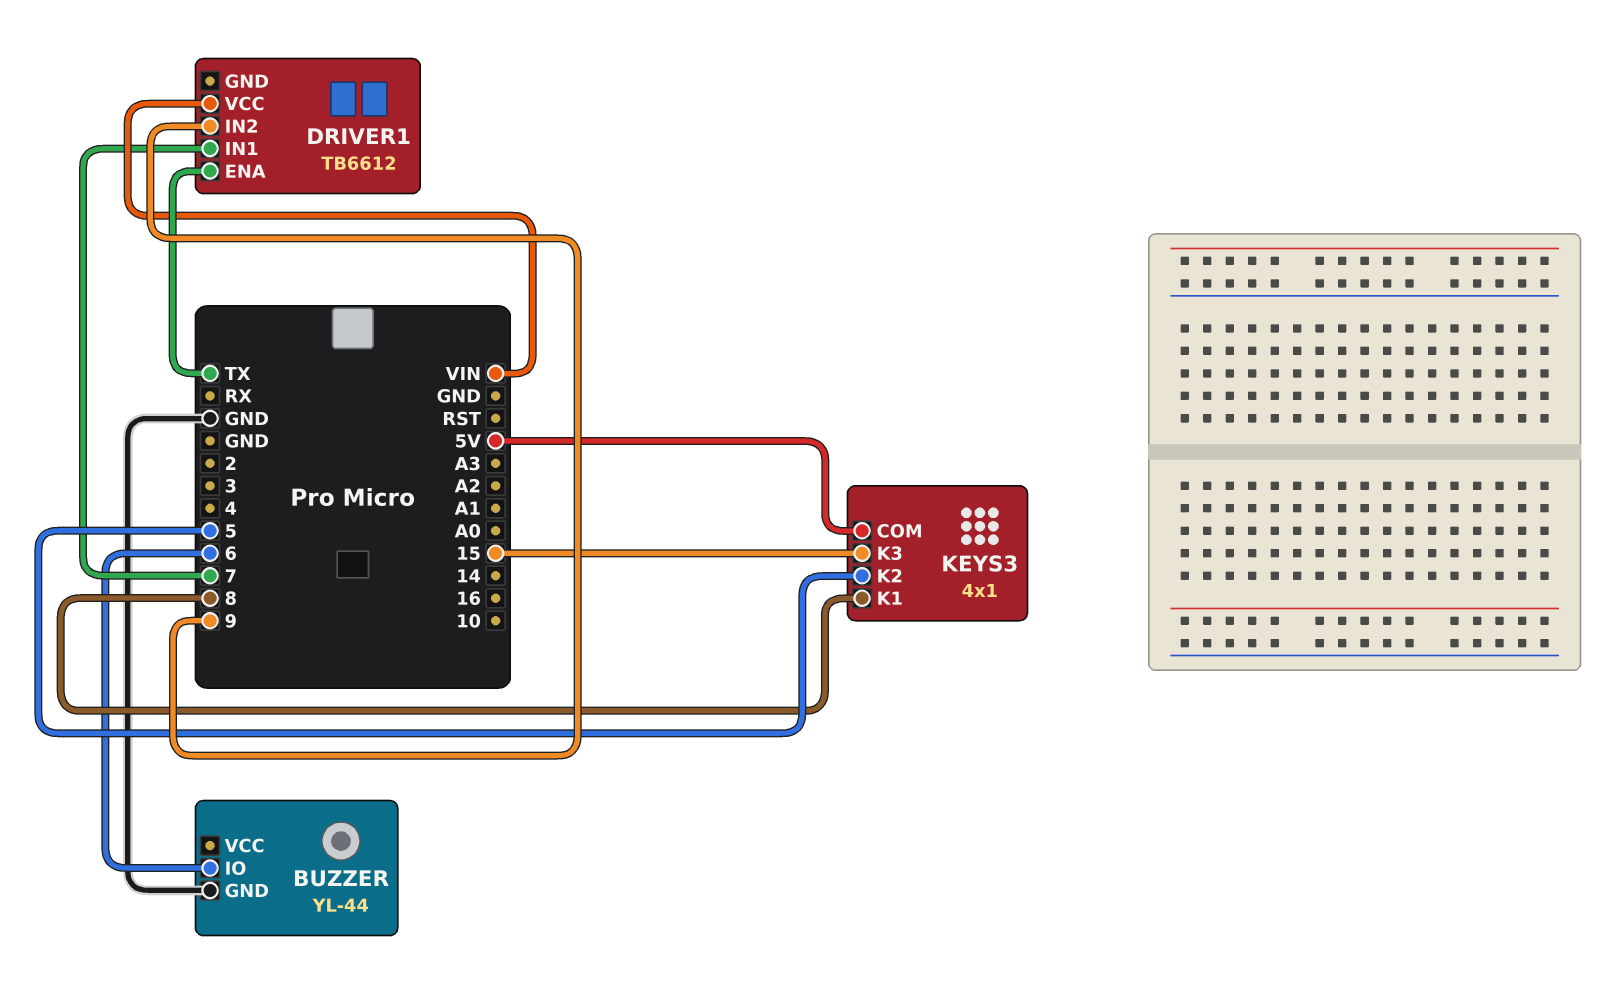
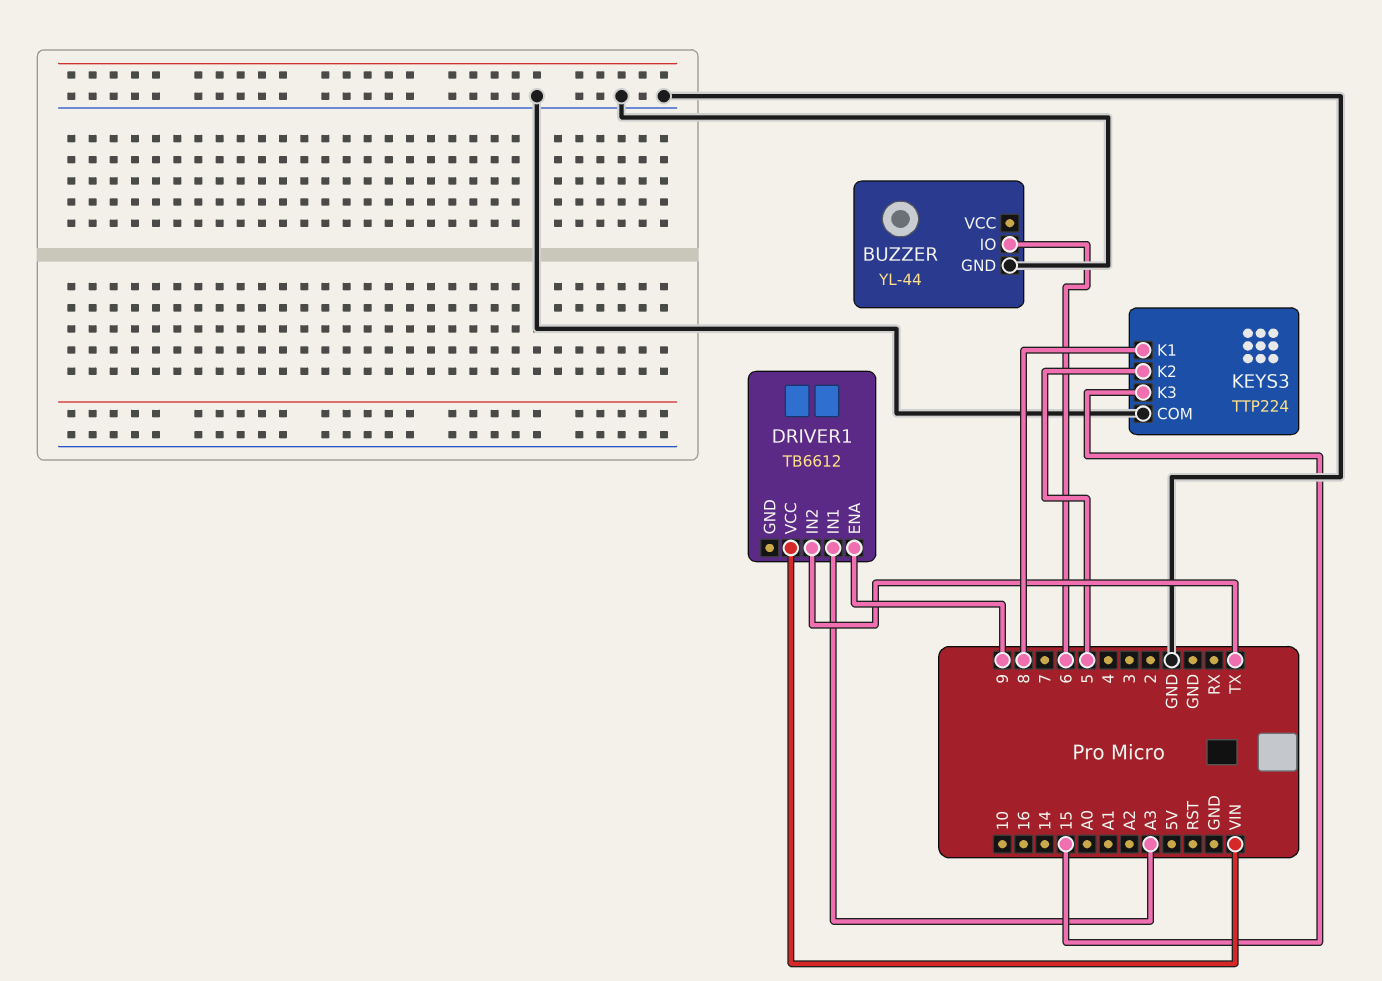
DRIVER1 pin ENA: TX -> 9
DRIVER1 pin IN1: 7 -> A3
DRIVER1 pin IN2: 9 -> TX
KEYS3: 4x1 -> TTP224
KEYS3 pin COM: 5V -> GND

